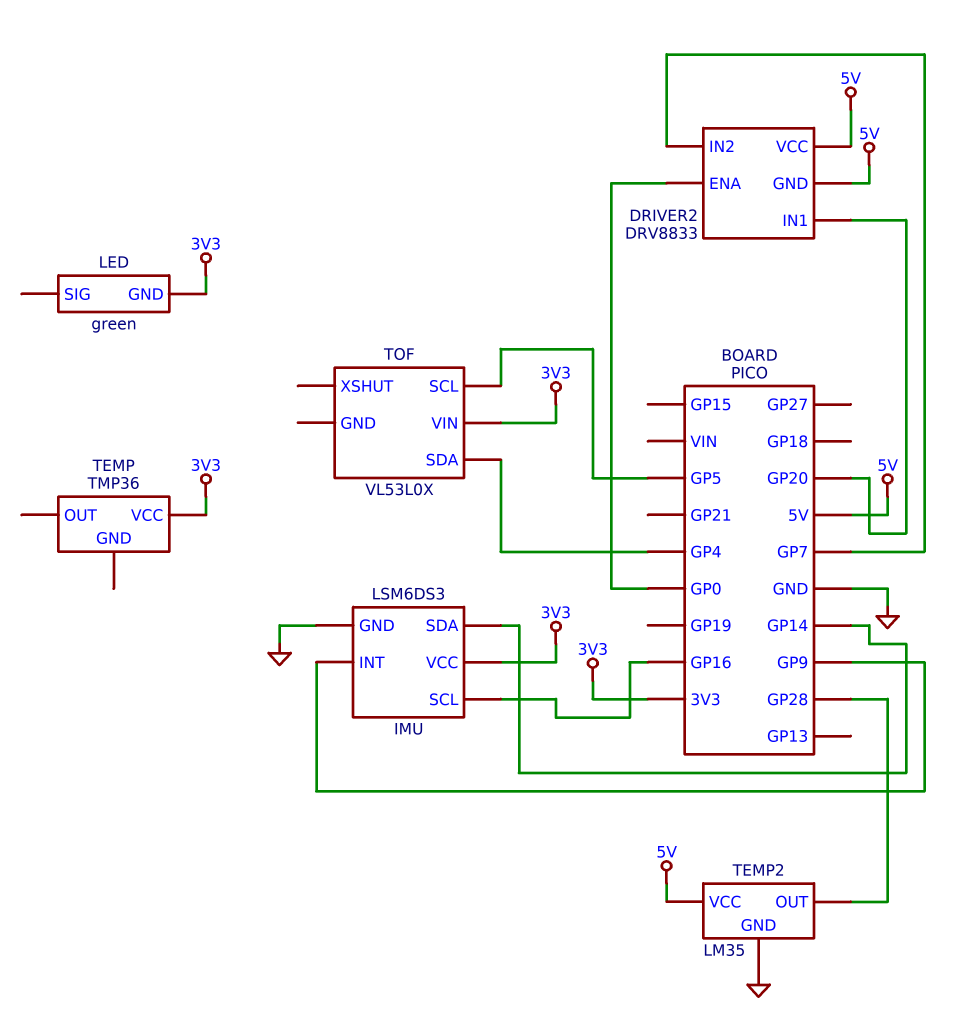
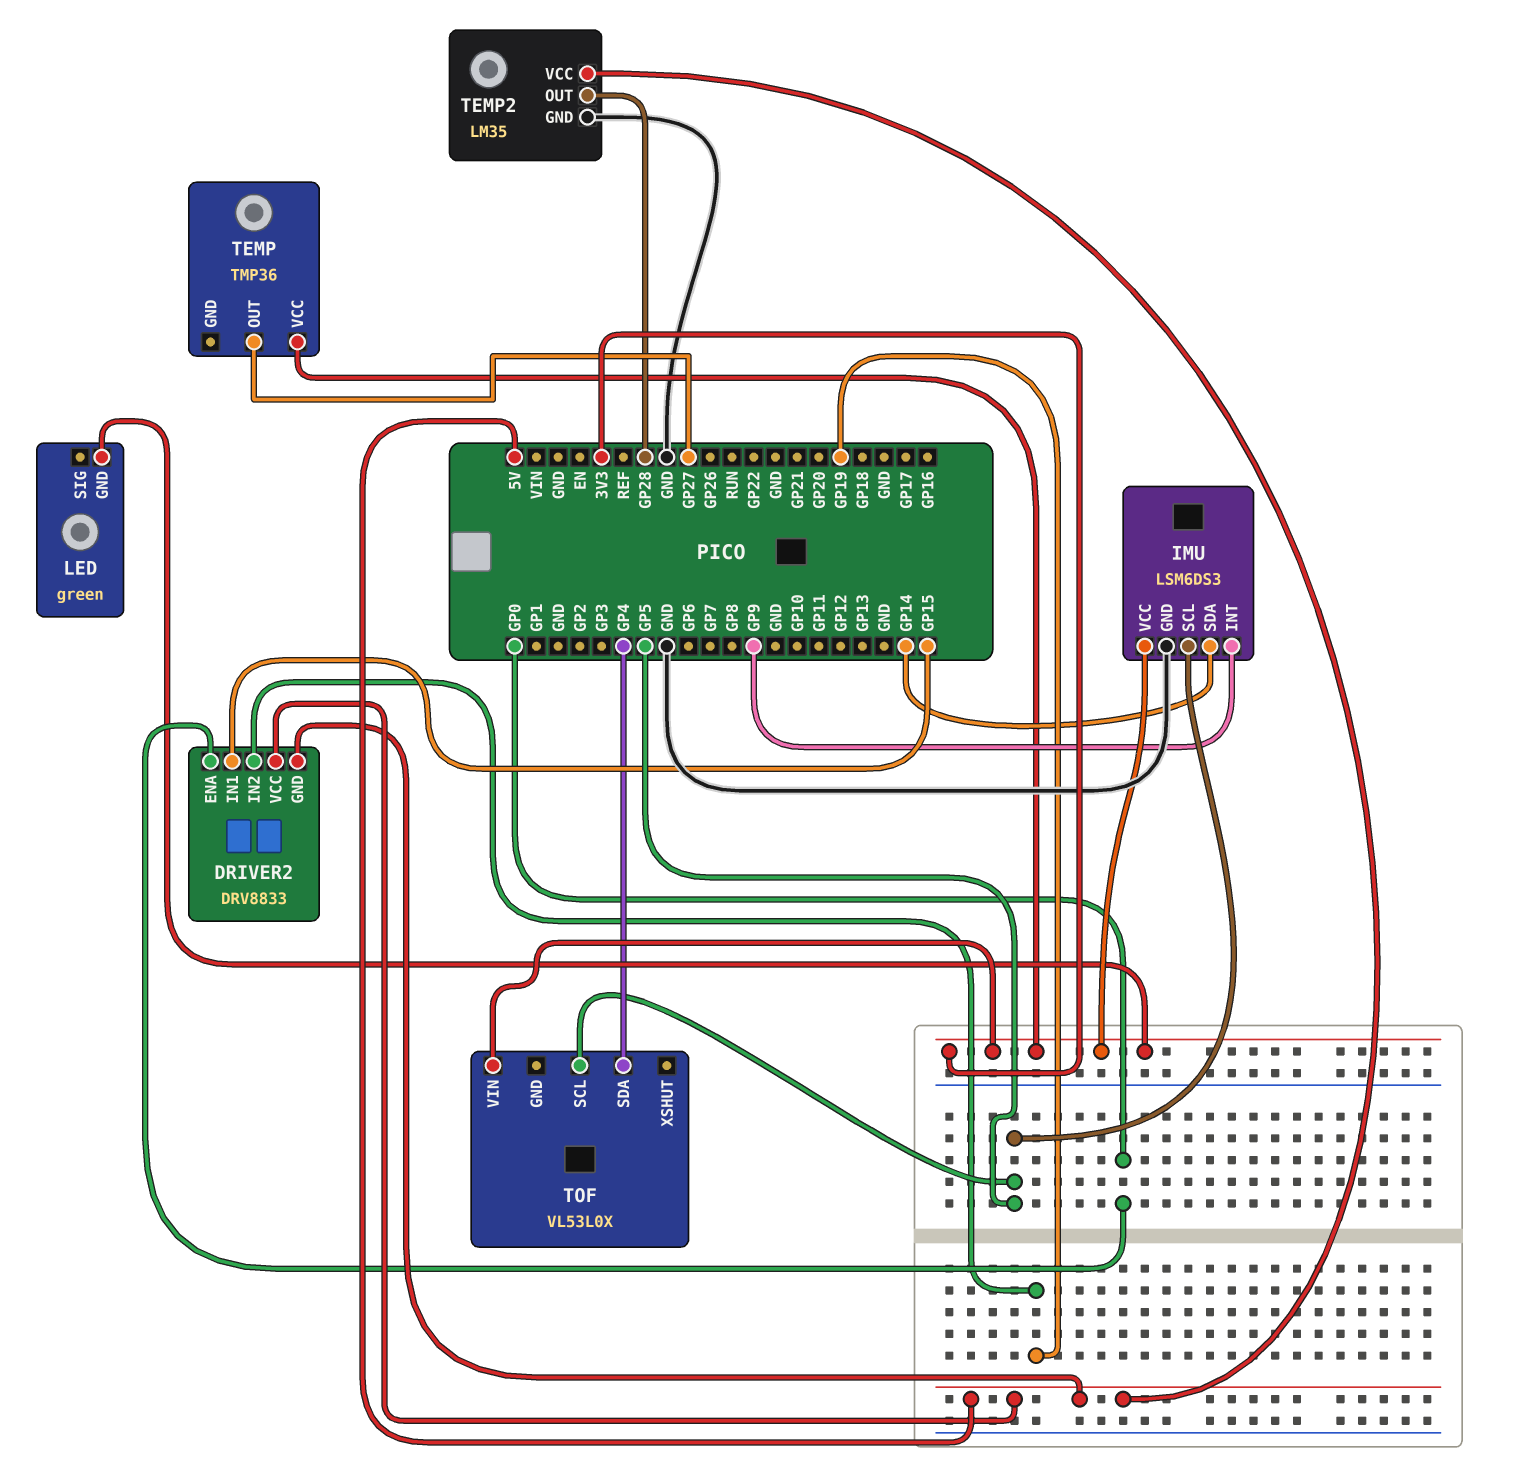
DRIVER2 pin IN1: GP20 -> GP15
DRIVER2 pin IN2: GP7 -> GP19
IMU pin SCL: GP16 -> GP5
TEMP pin OUT: none -> GP27

